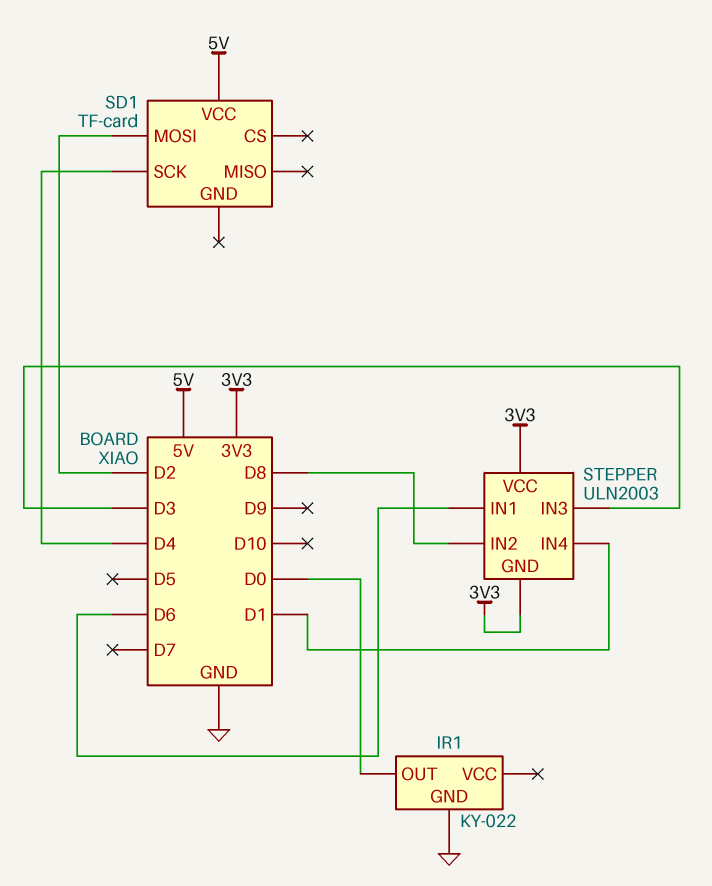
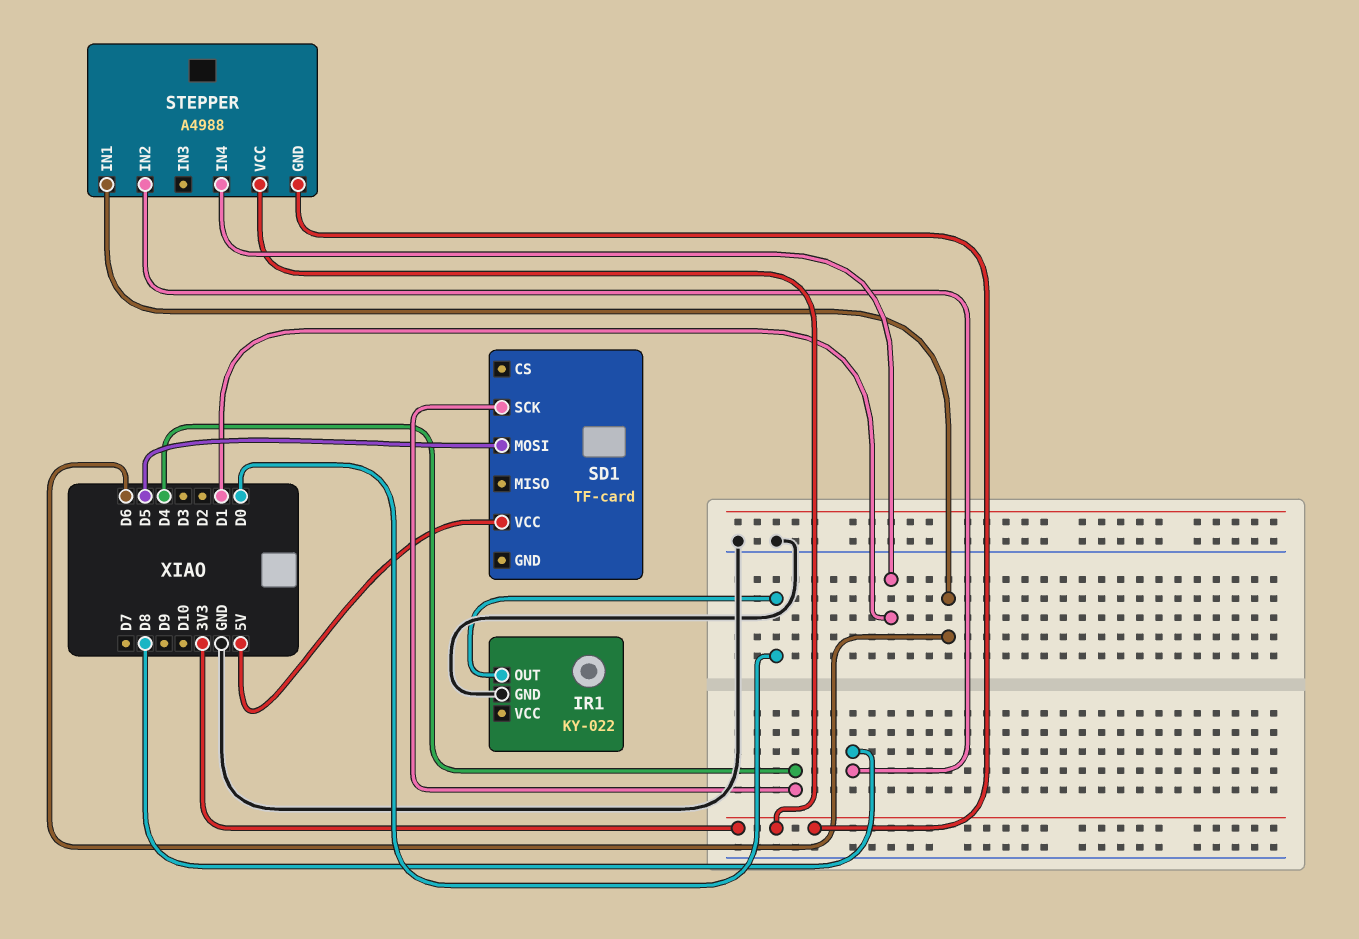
SD1 pin MOSI: D2 -> D5
STEPPER: ULN2003 -> A4988
STEPPER pin IN3: D3 -> none

